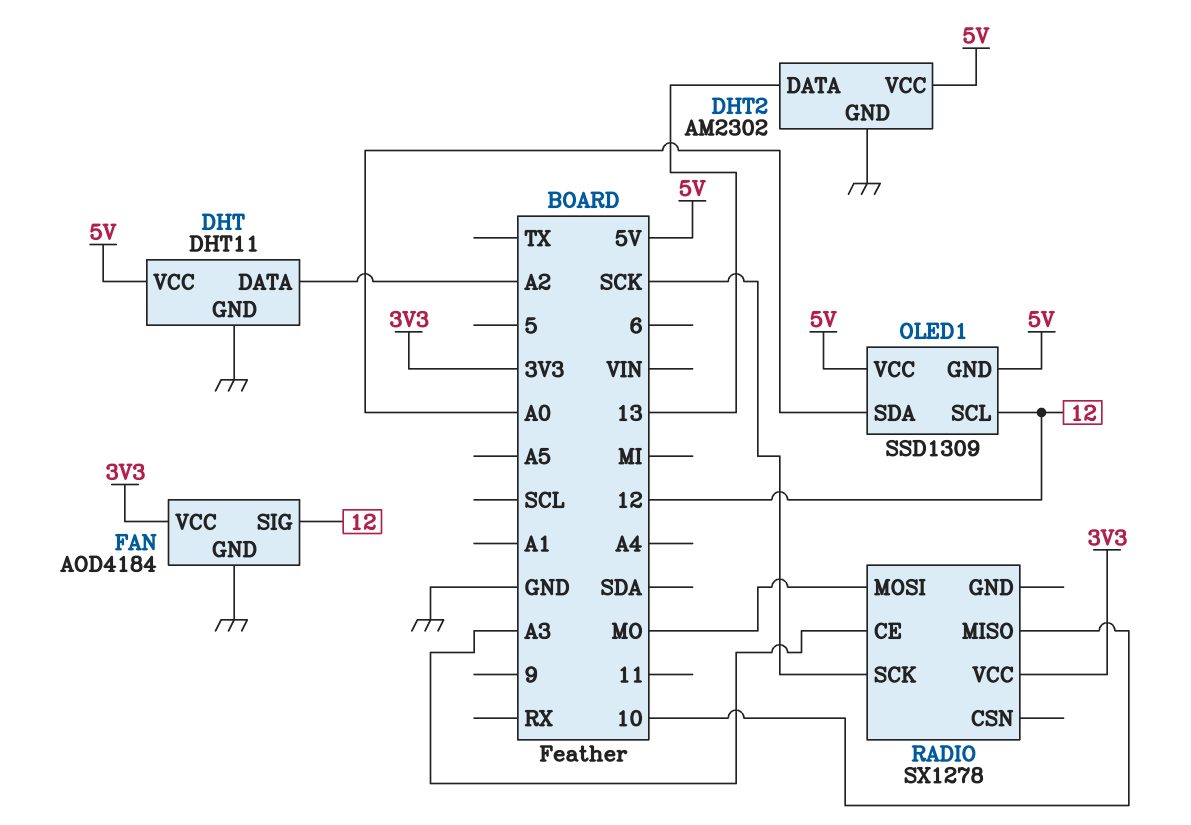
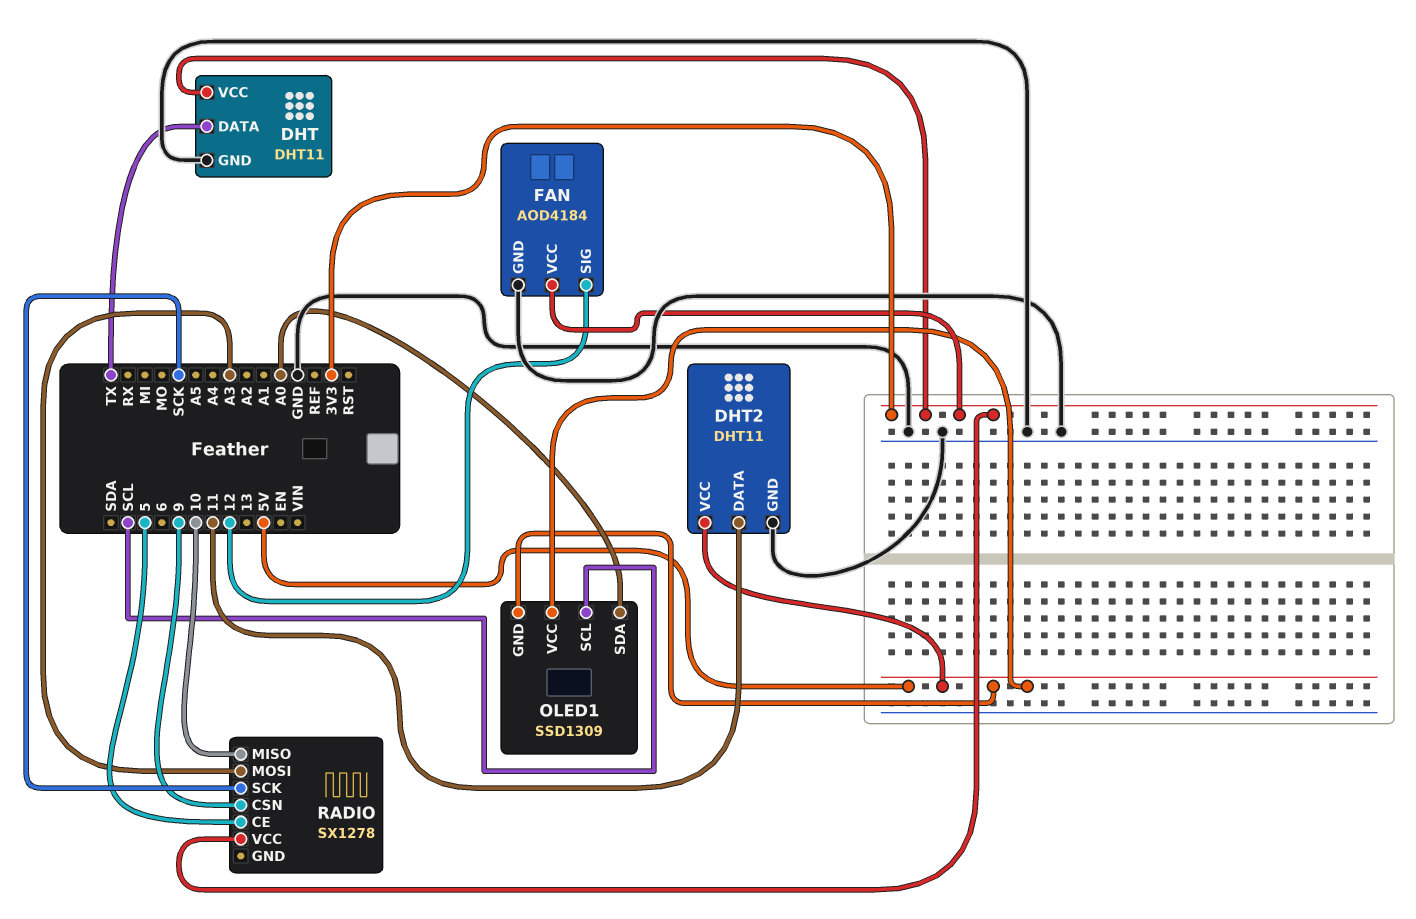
DHT pin DATA: A2 -> TX
DHT pin VCC: 5V -> 3V3
DHT2: AM2302 -> DHT11
DHT2 pin DATA: 13 -> 11
OLED1 pin SCL: 12 -> SCL
RADIO pin CE: A3 -> 5
RADIO pin CSN: none -> 9
RADIO pin MOSI: MO -> A3

